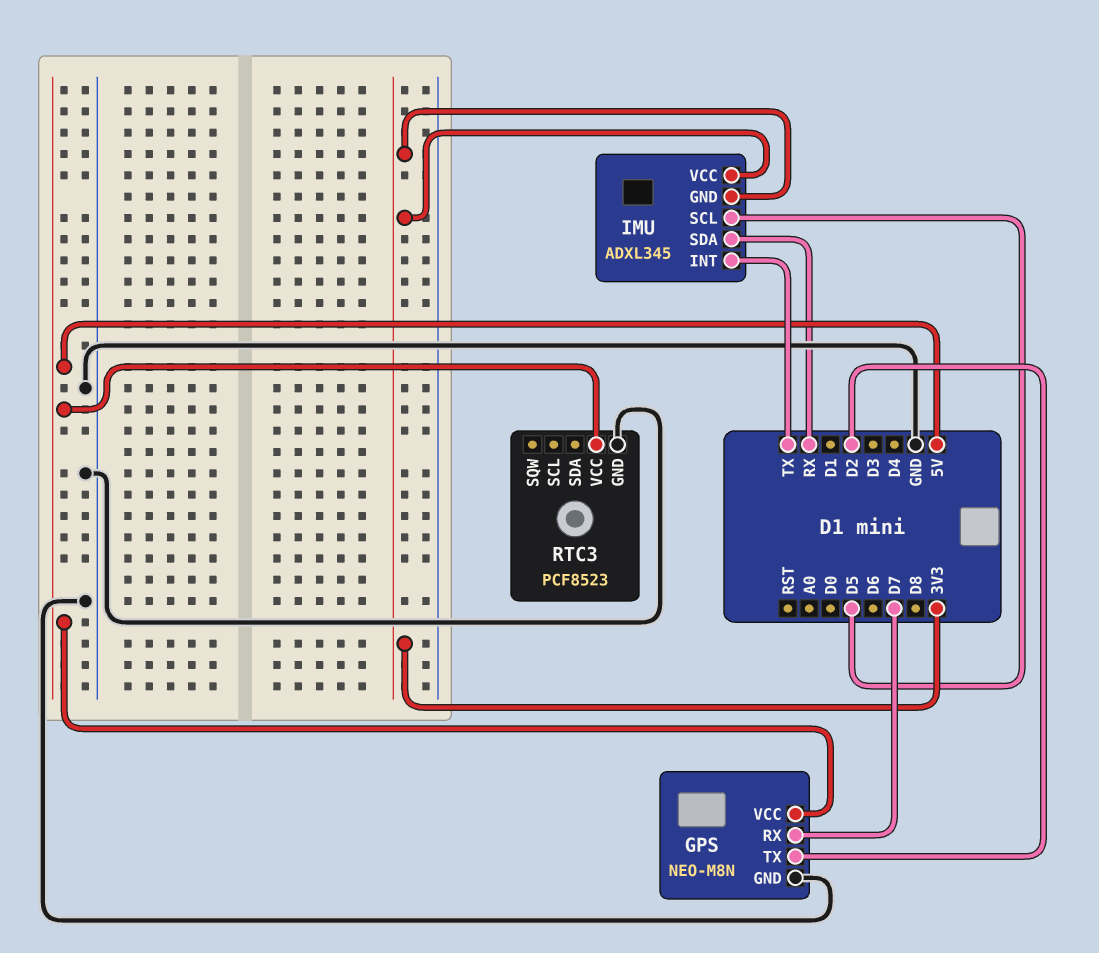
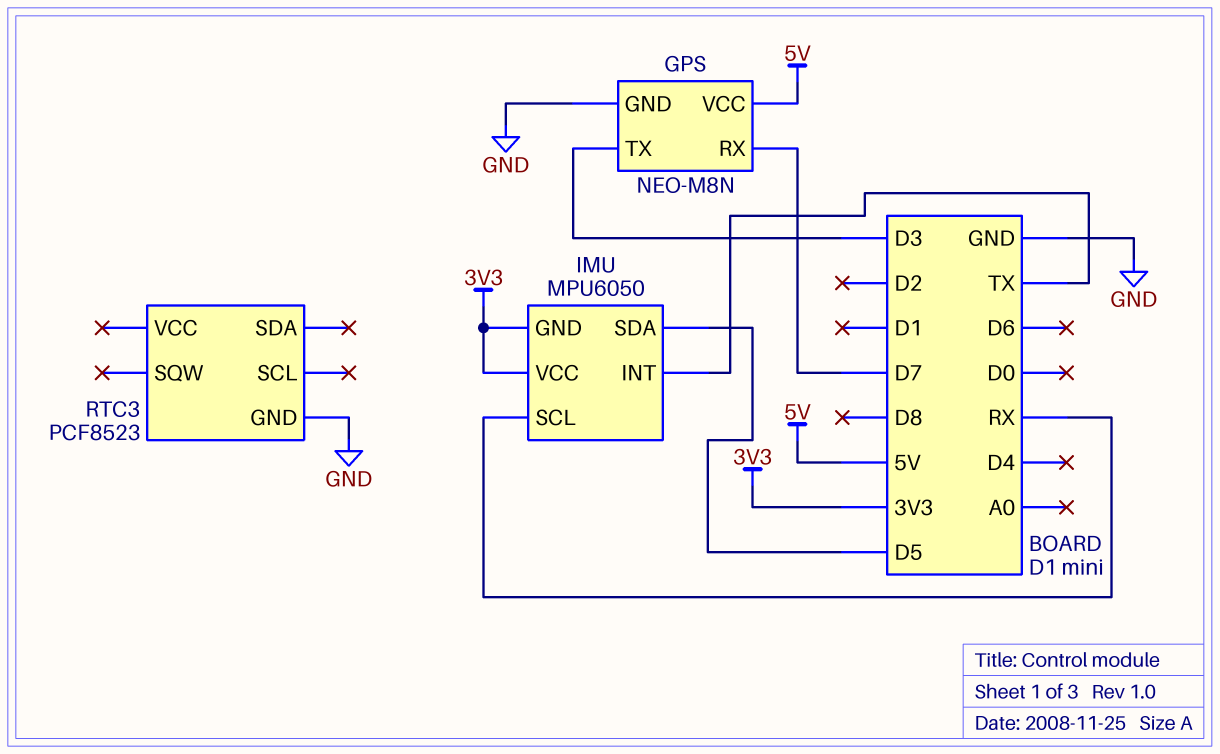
GPS pin TX: D2 -> D3
IMU: ADXL345 -> MPU6050
IMU pin SCL: D5 -> RX
IMU pin SDA: RX -> D5
RTC3 pin VCC: 5V -> none

